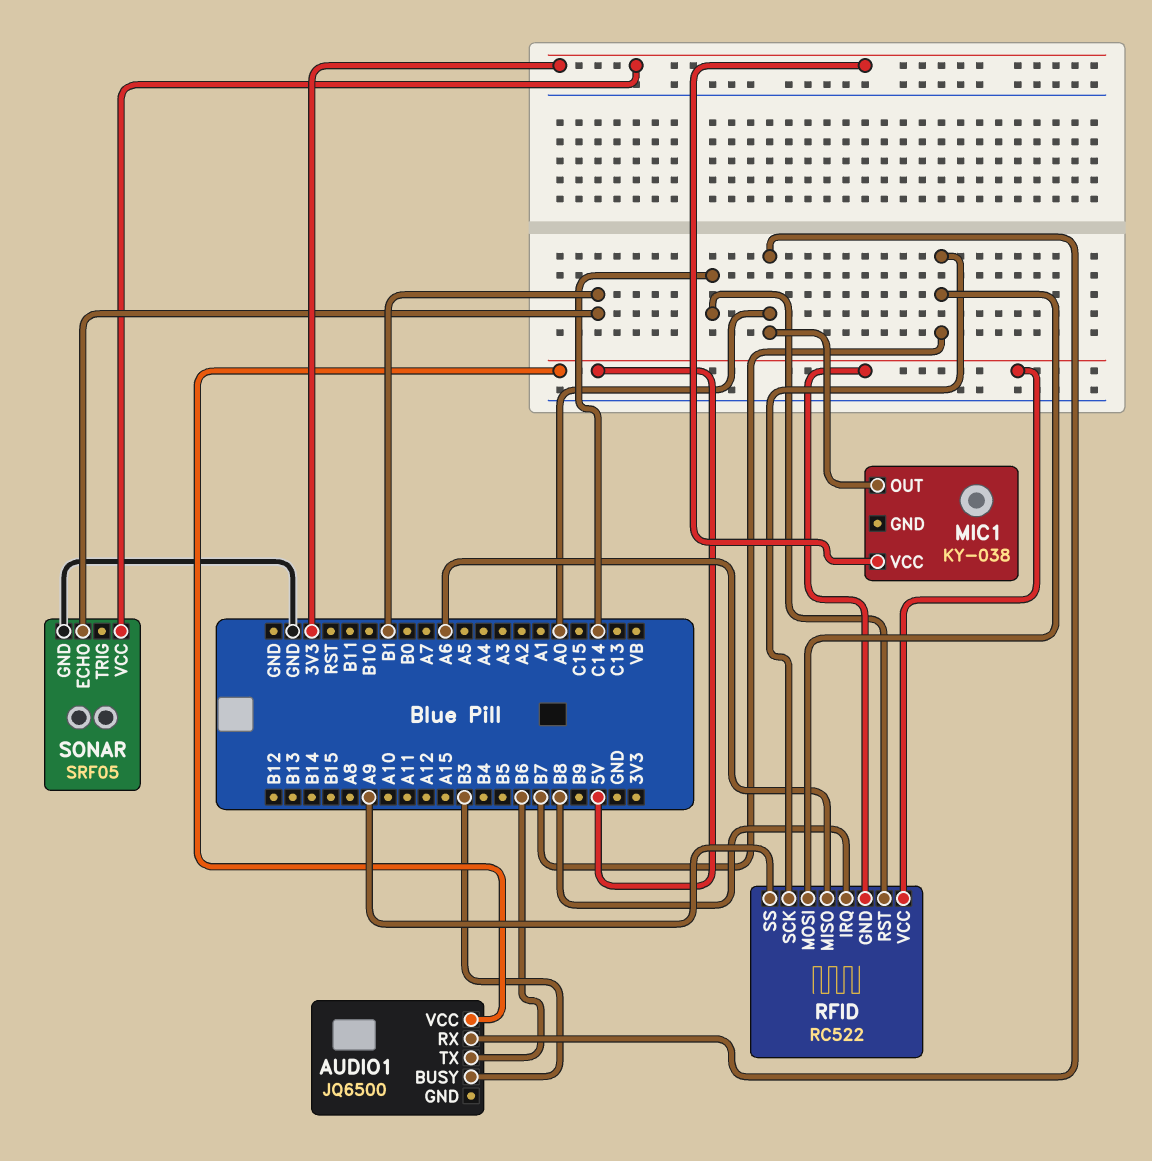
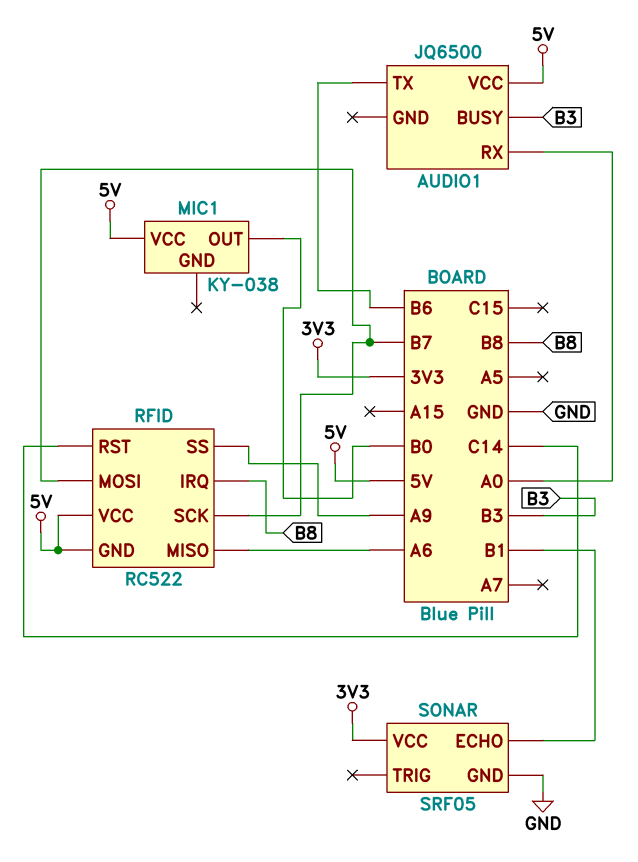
MIC1 pin OUT: A0 -> B0
MIC1 pin VCC: 3V3 -> 5V

